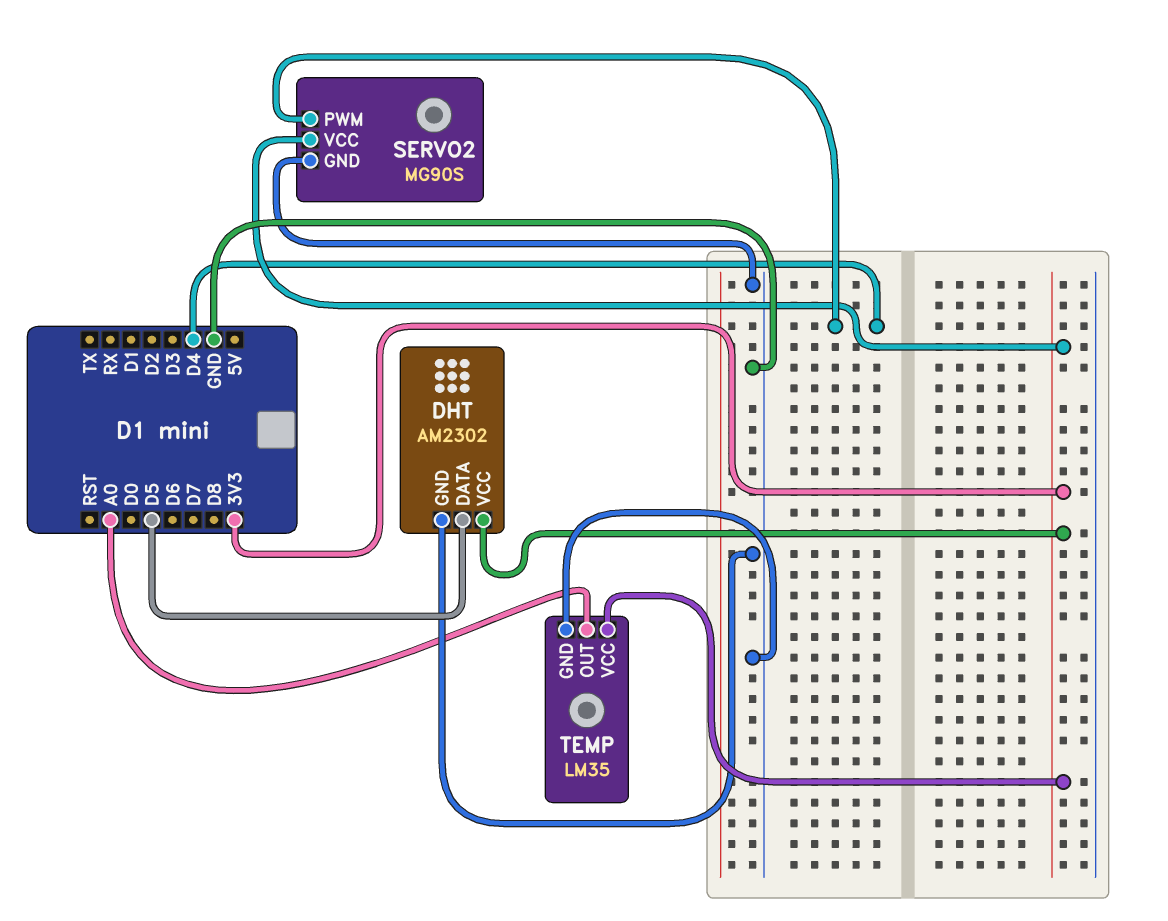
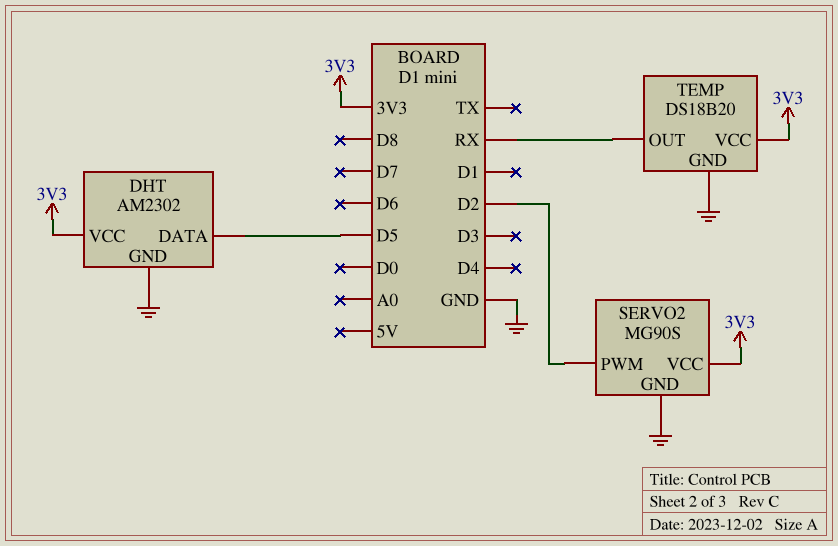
SERVO2 pin PWM: D4 -> D2
TEMP: LM35 -> DS18B20
TEMP pin OUT: A0 -> RX

